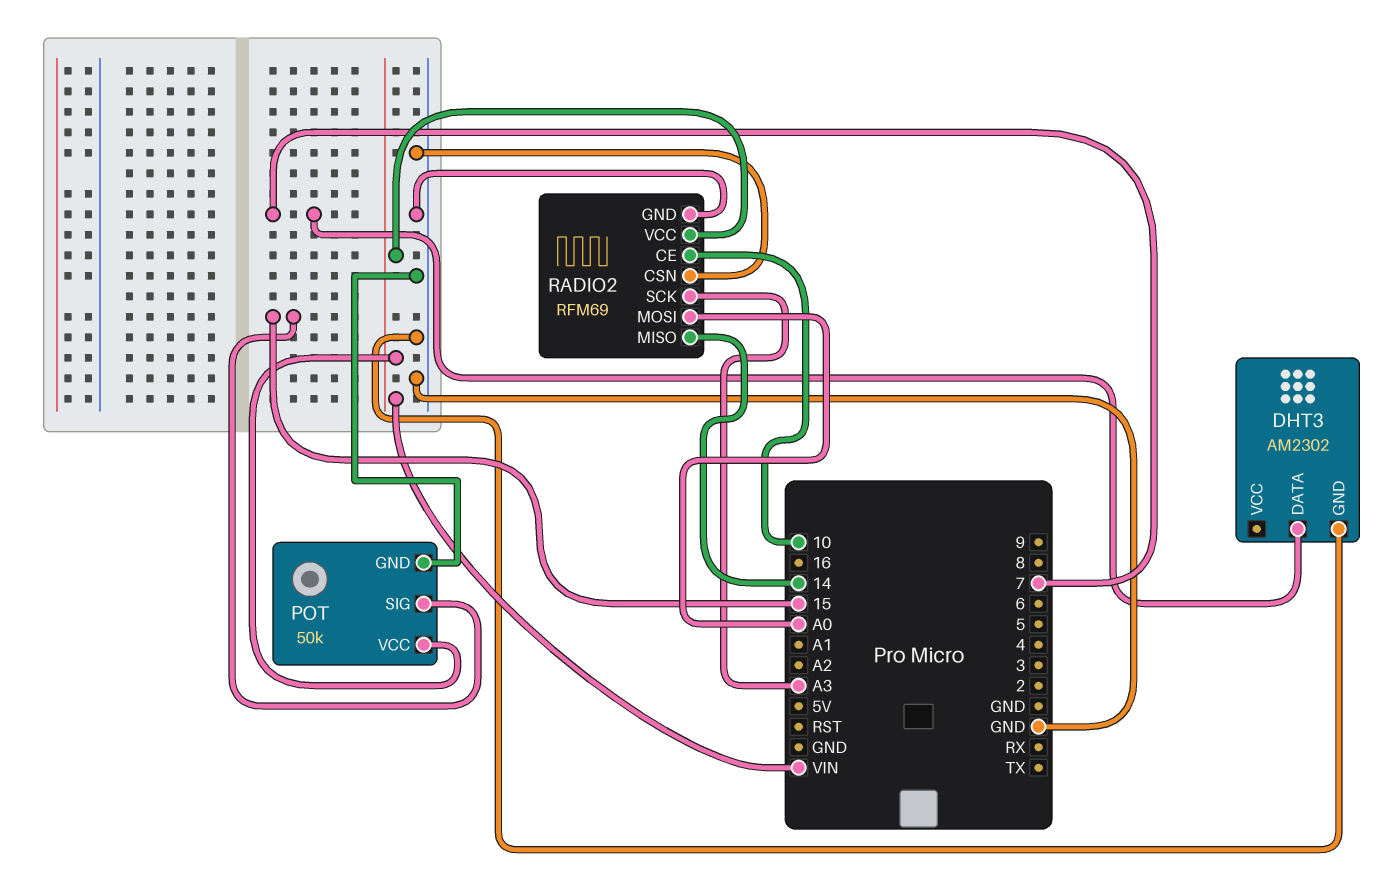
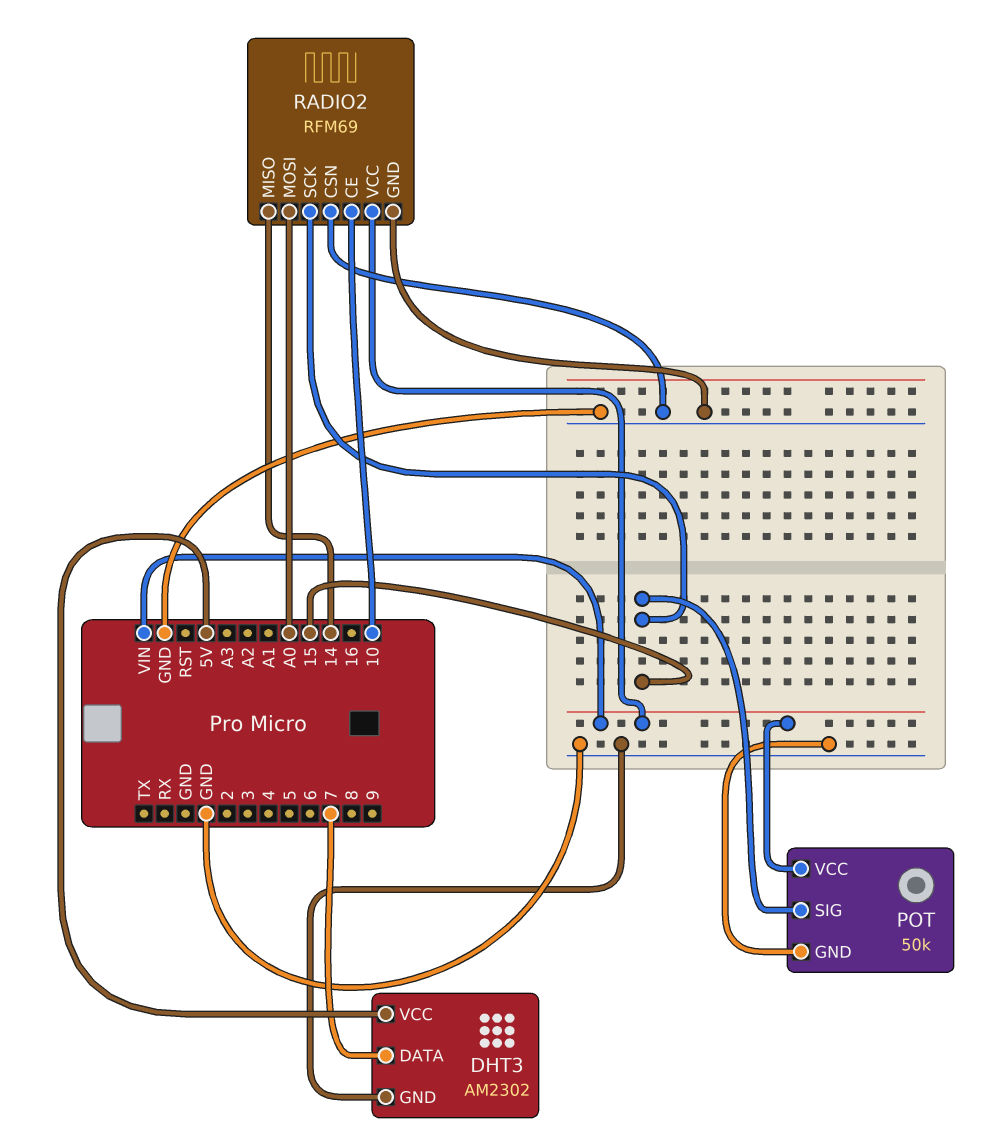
DHT3 pin VCC: none -> 5V
RADIO2 pin SCK: A3 -> 15

